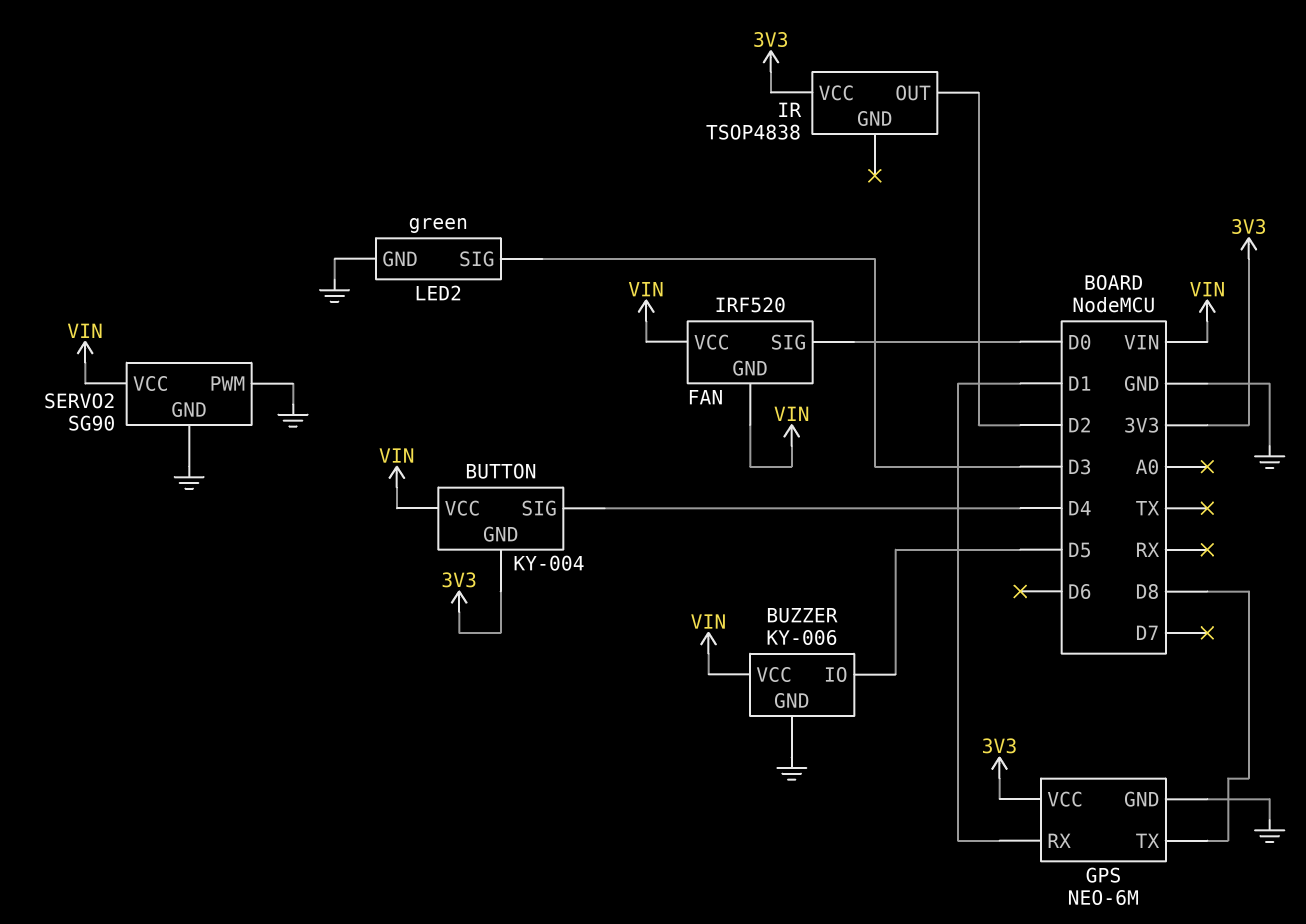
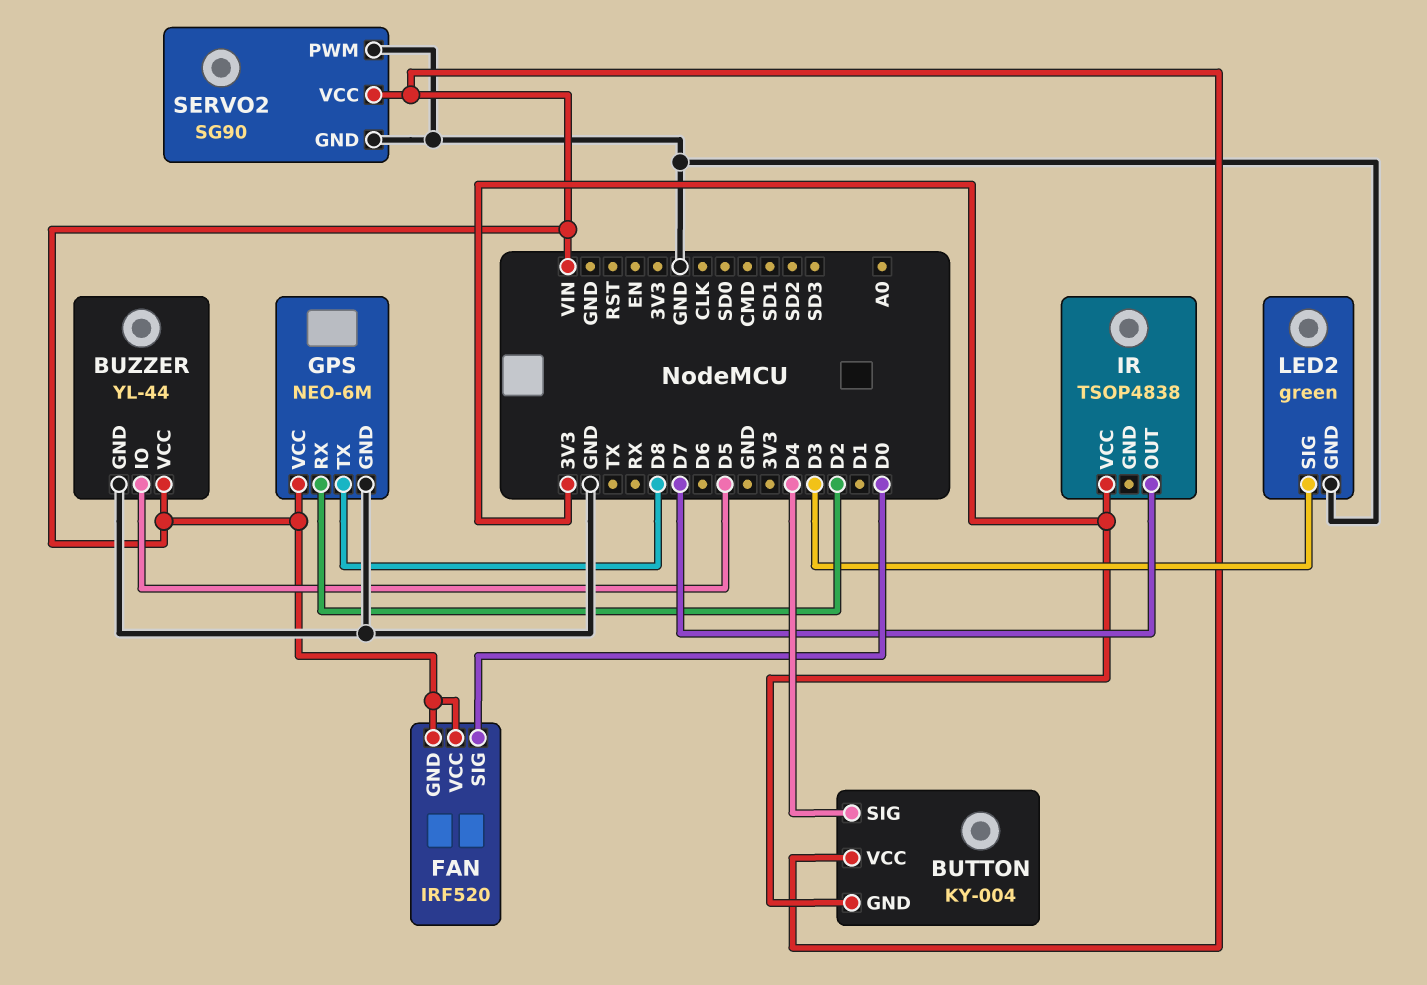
BUZZER: KY-006 -> YL-44
GPS pin RX: D1 -> D2
GPS pin VCC: 3V3 -> VIN
IR pin OUT: D2 -> D7

